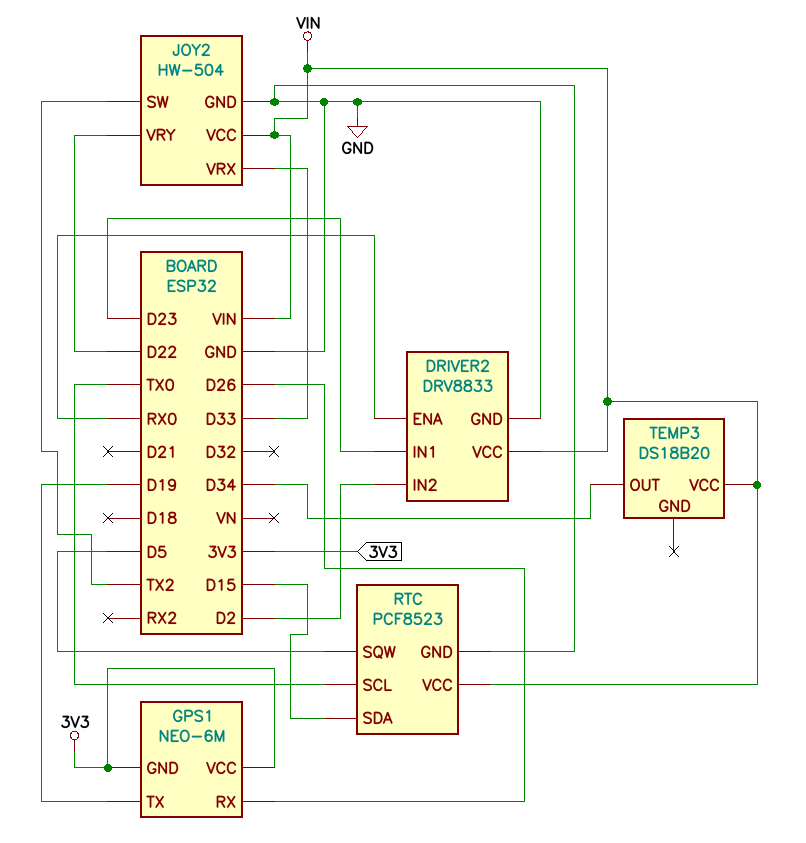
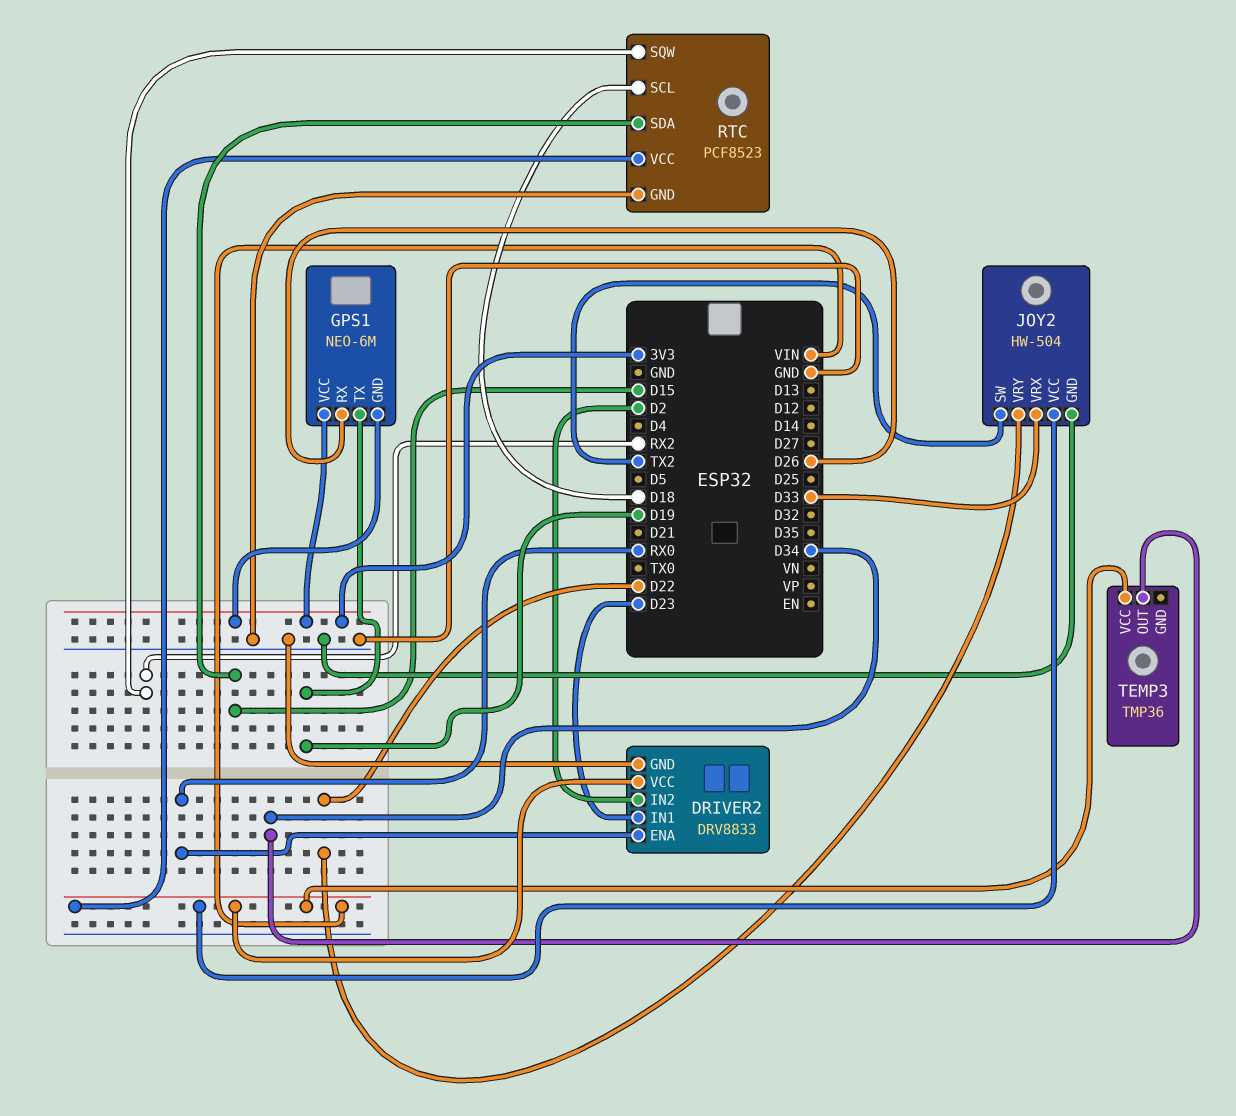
RTC pin SCL: TX0 -> D18
RTC pin SQW: D5 -> RX2
TEMP3: DS18B20 -> TMP36

